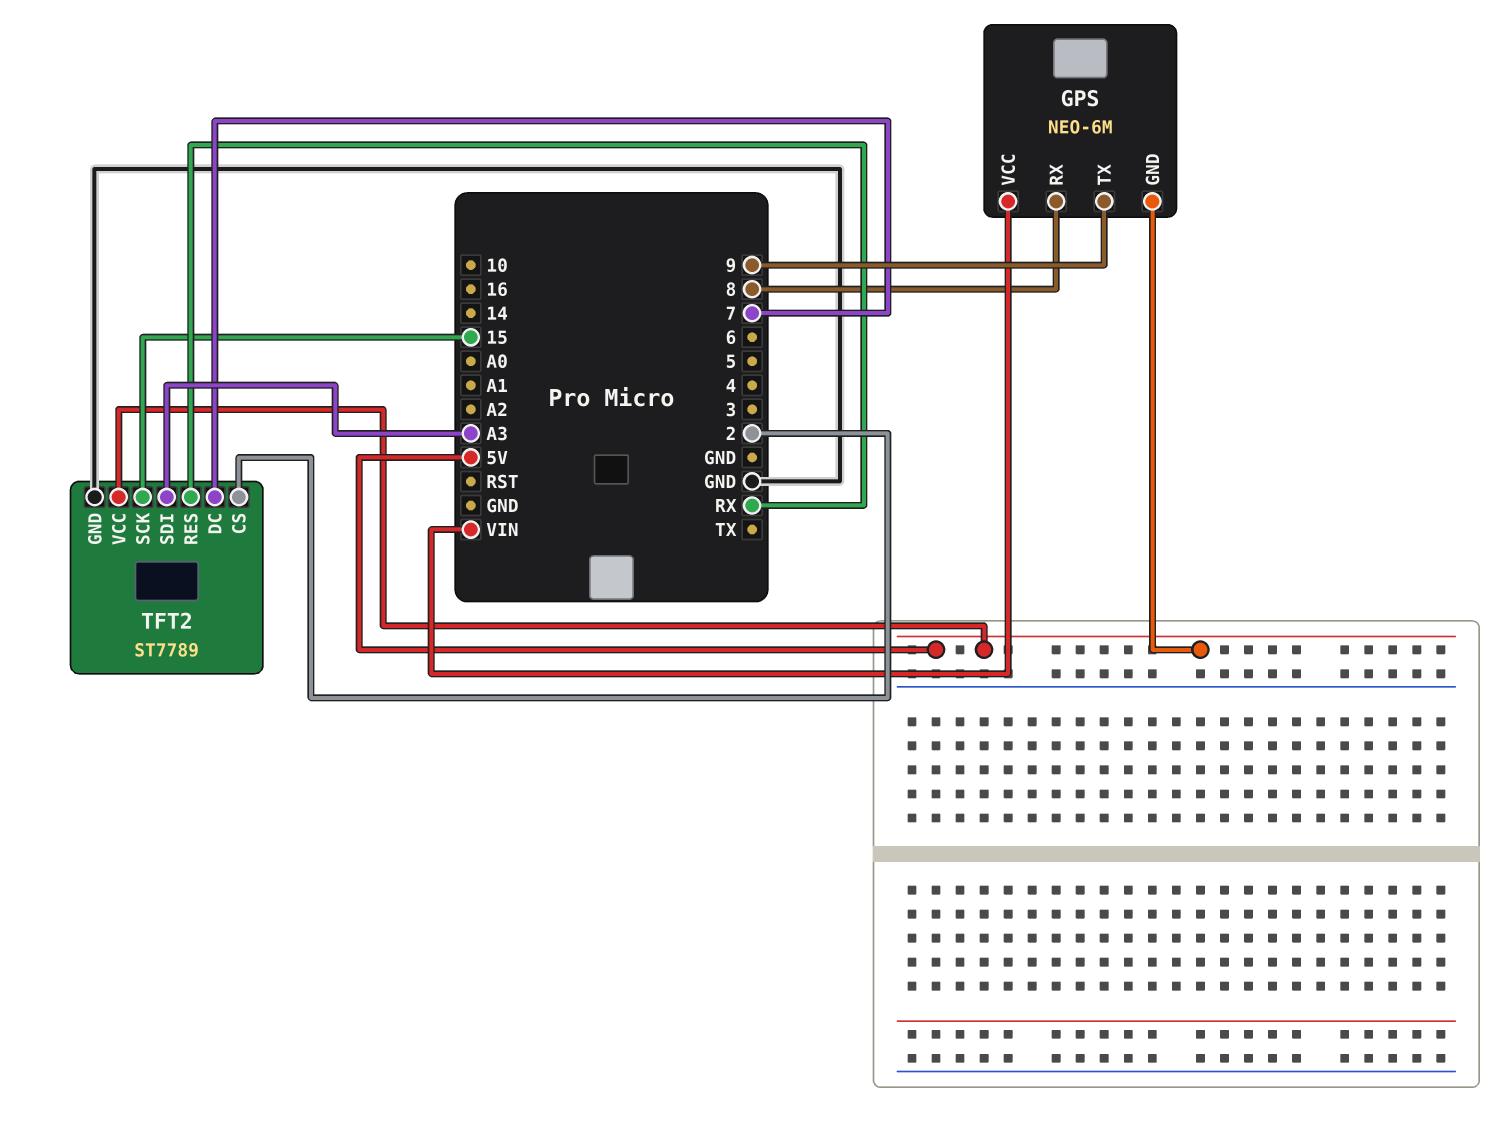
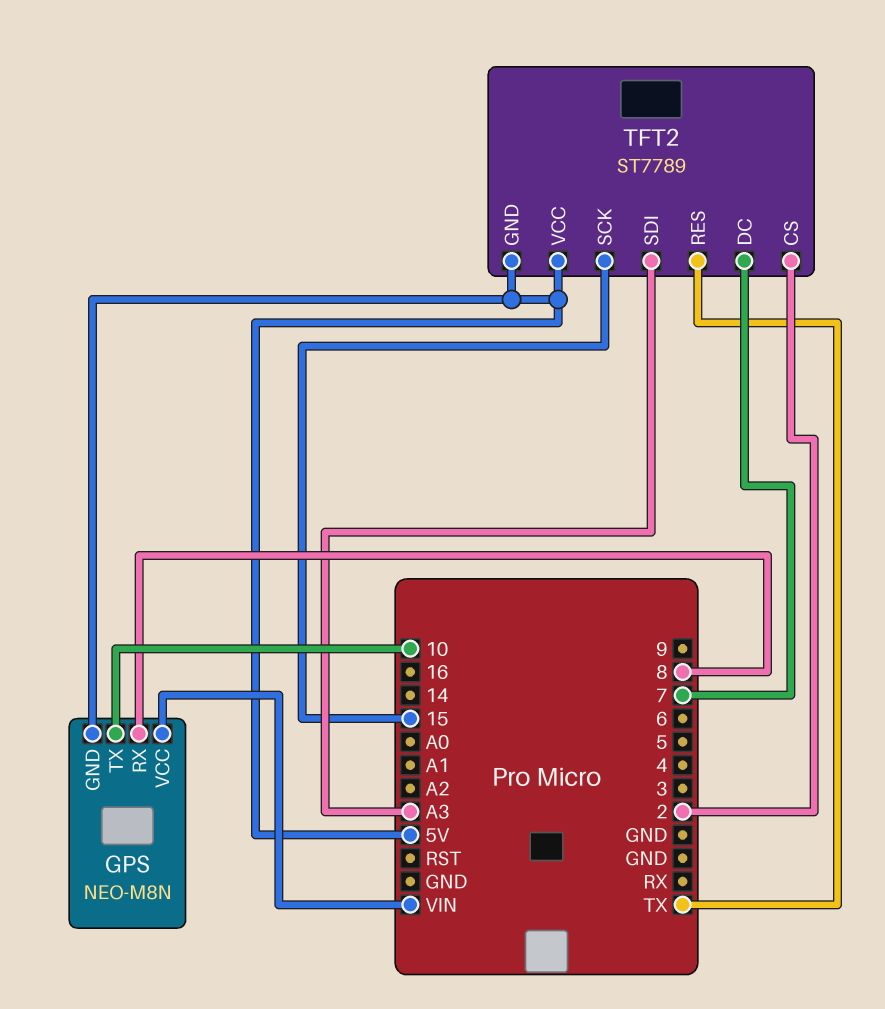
GPS: NEO-6M -> NEO-M8N
GPS pin TX: 9 -> 10
TFT2 pin GND: GND -> 5V
TFT2 pin RES: RX -> TX

